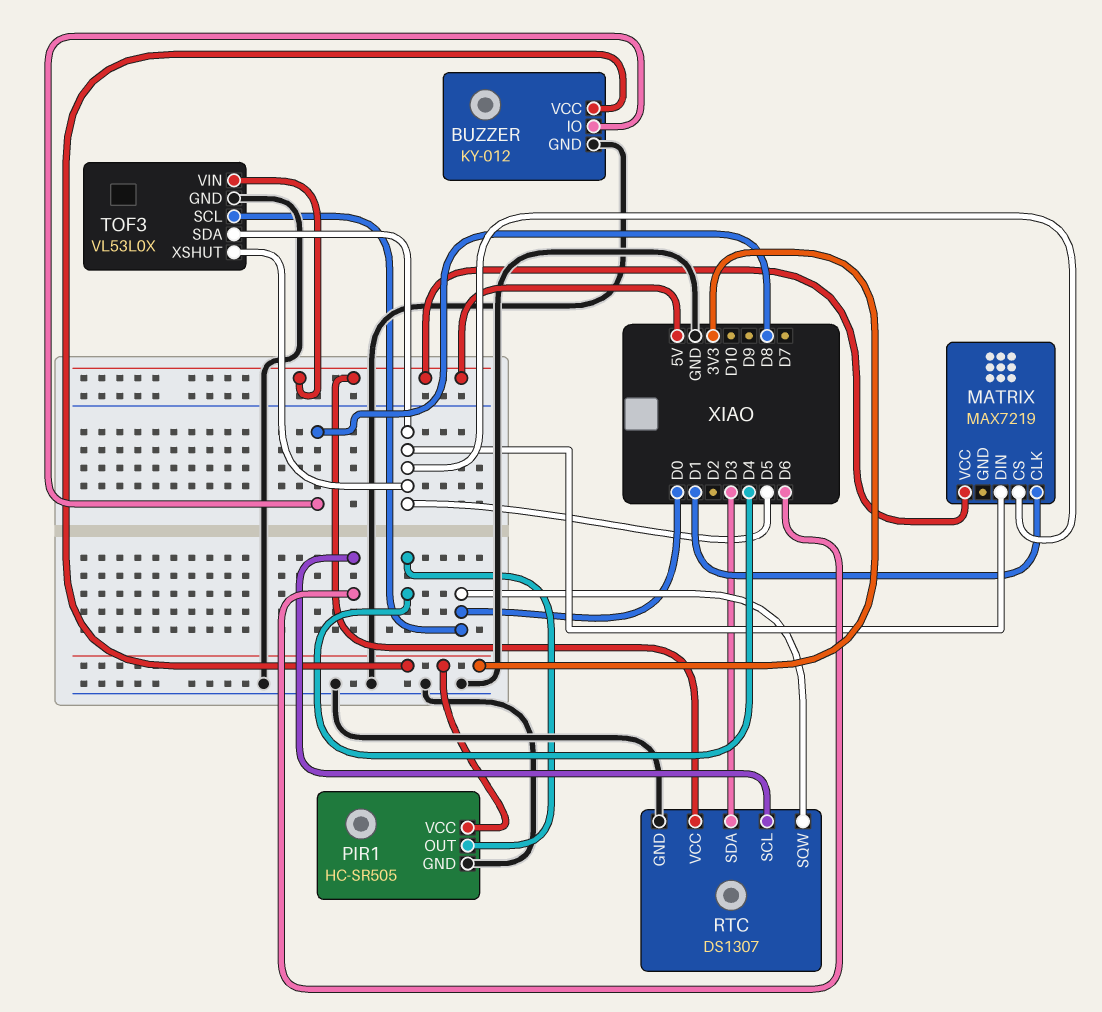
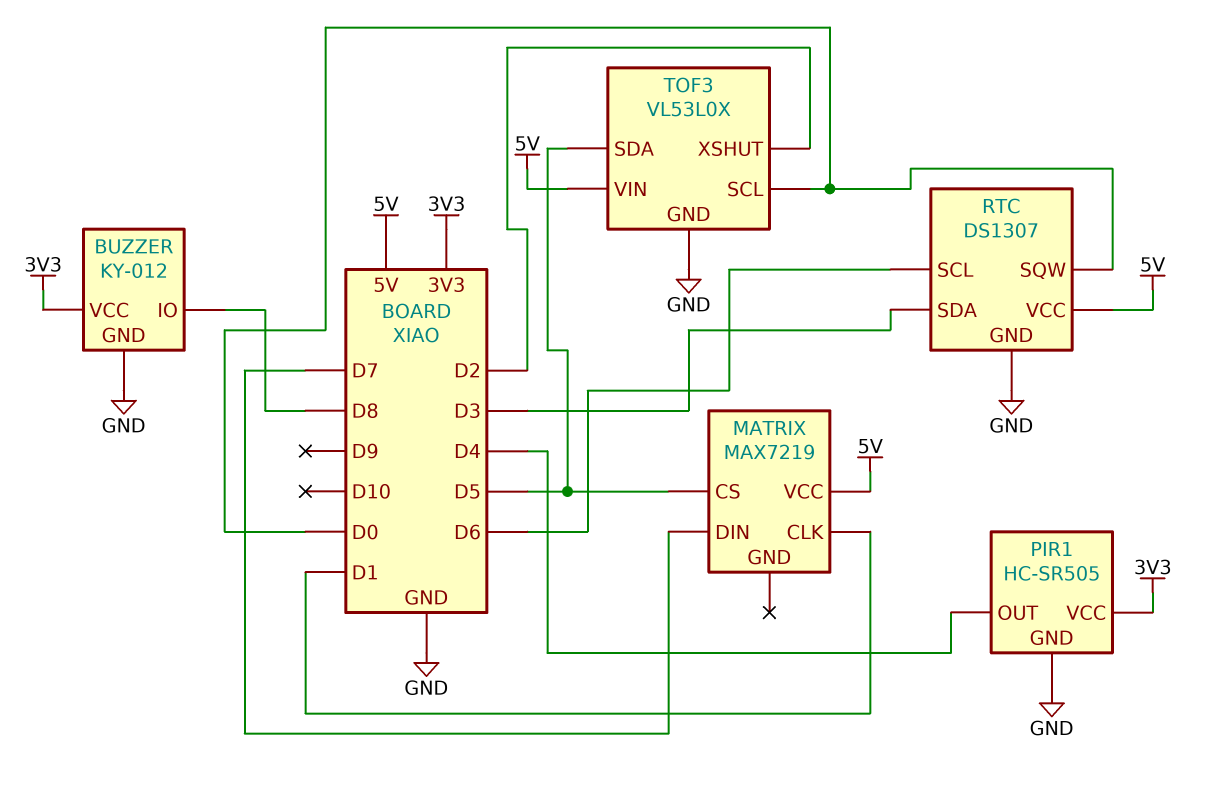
MATRIX pin DIN: D5 -> D7
TOF3 pin XSHUT: D5 -> D2

